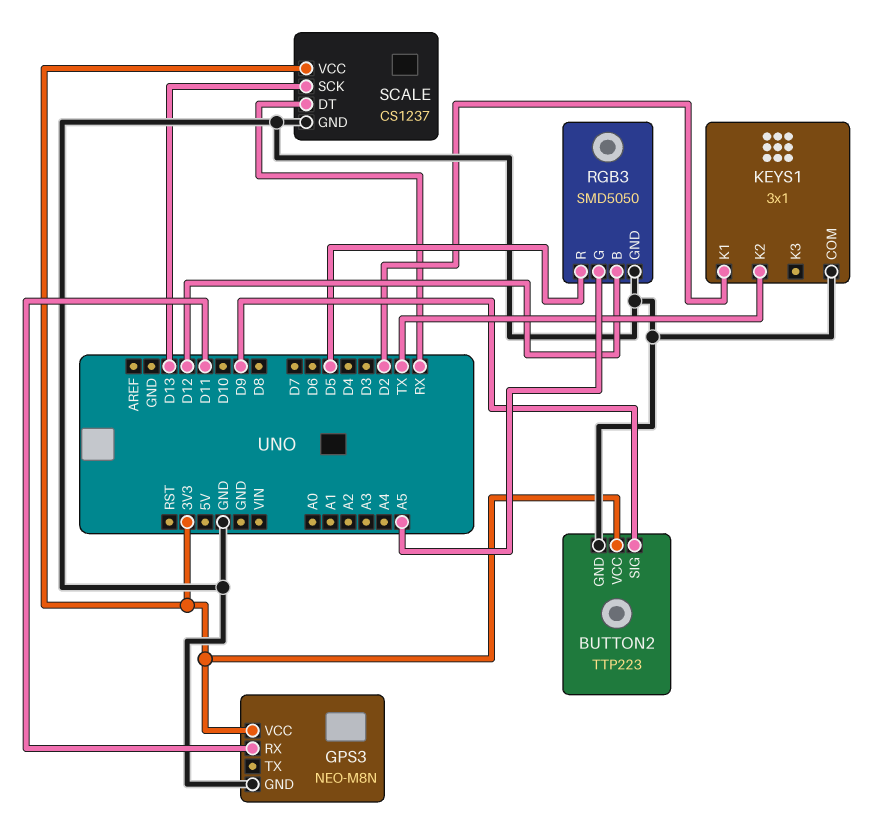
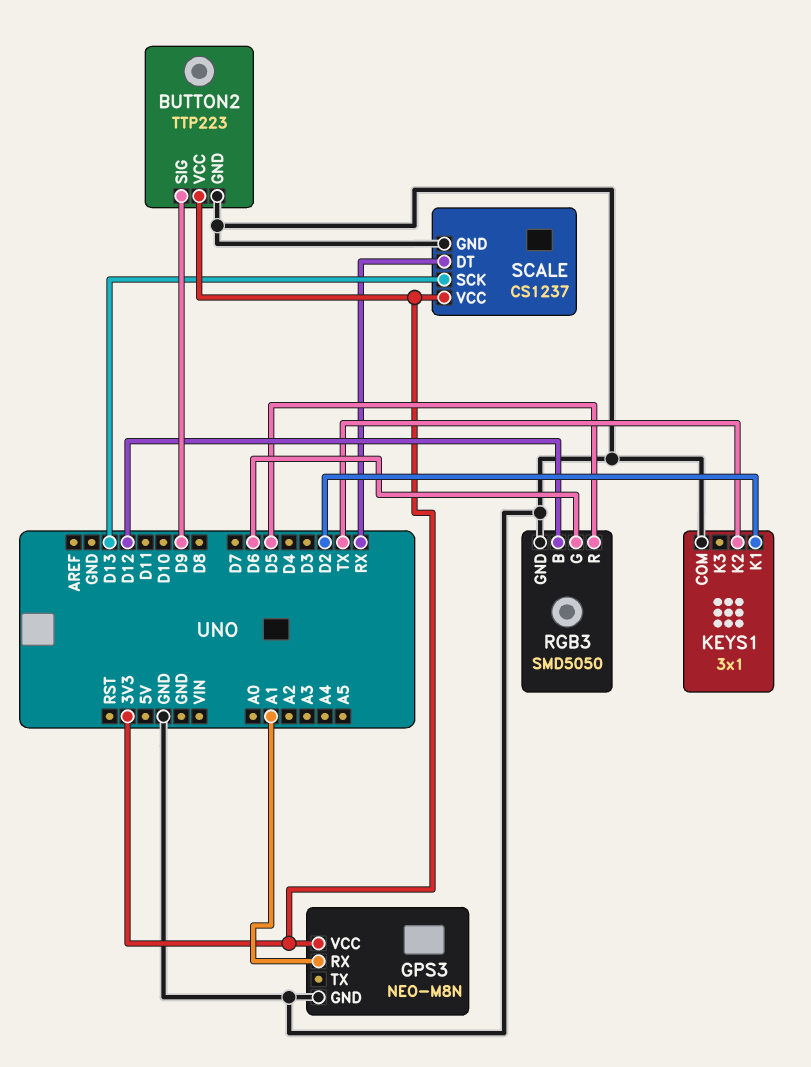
GPS3 pin RX: D11 -> A1
RGB3 pin G: A5 -> D6

